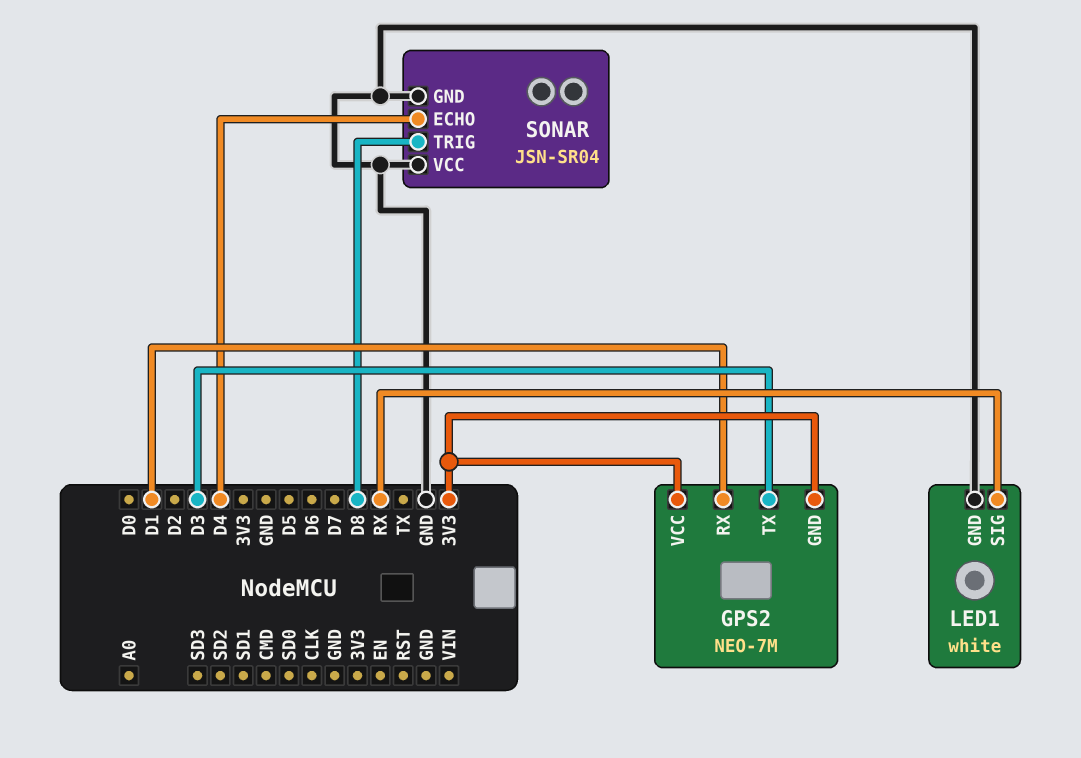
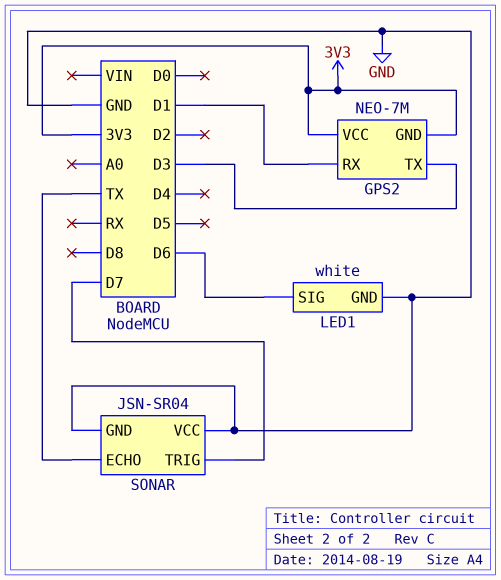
LED1 pin SIG: RX -> D6
SONAR pin ECHO: D4 -> TX
SONAR pin TRIG: D8 -> D7

